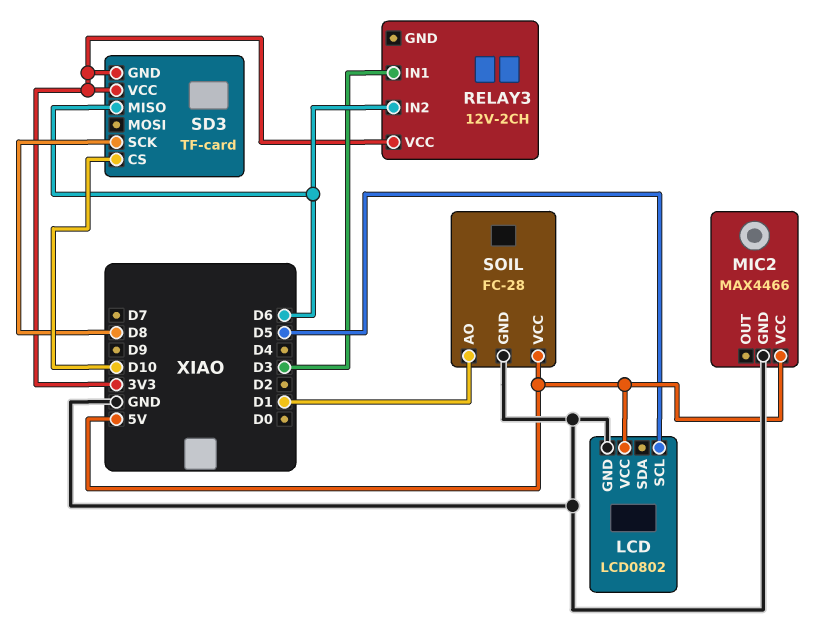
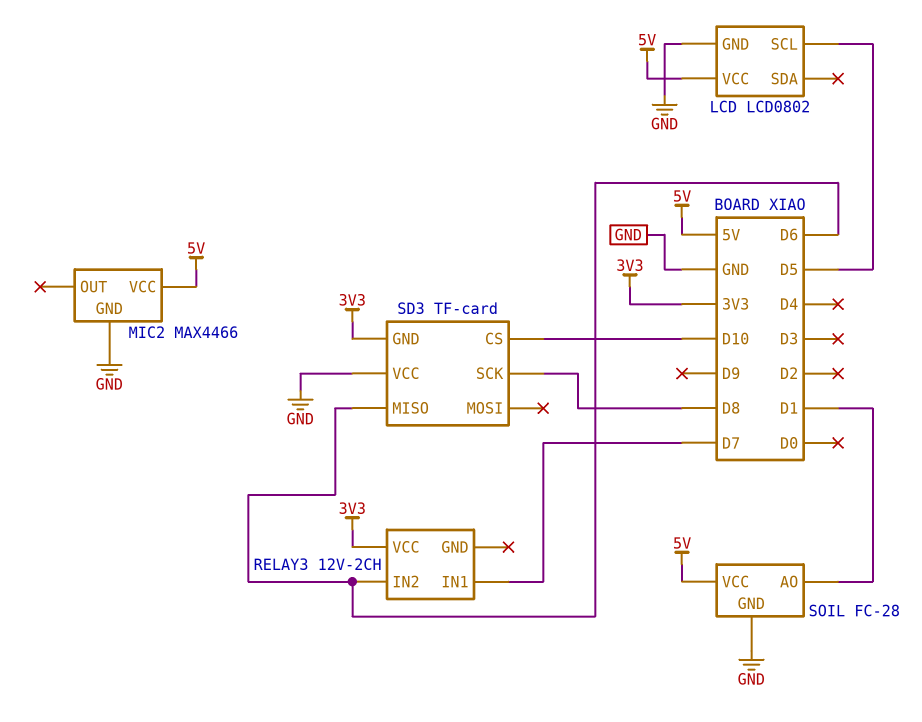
RELAY3 pin IN1: D3 -> D7
SD3 pin VCC: 3V3 -> GND

